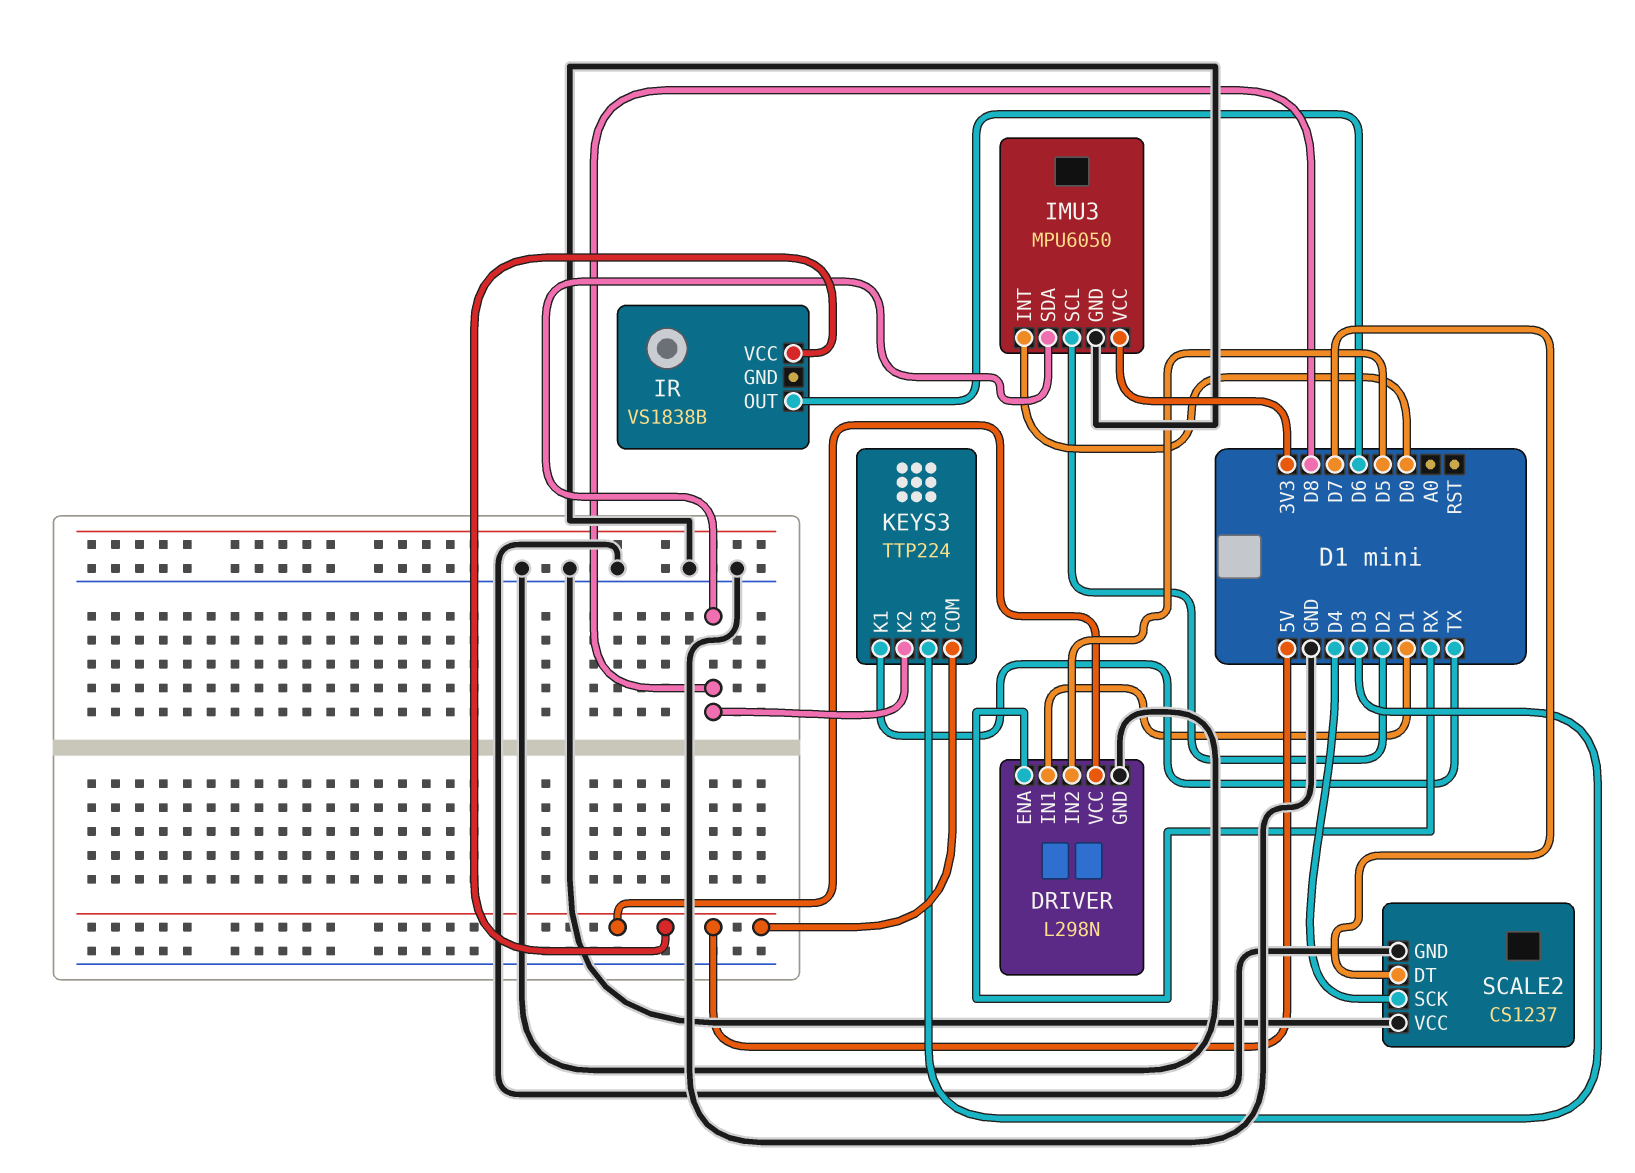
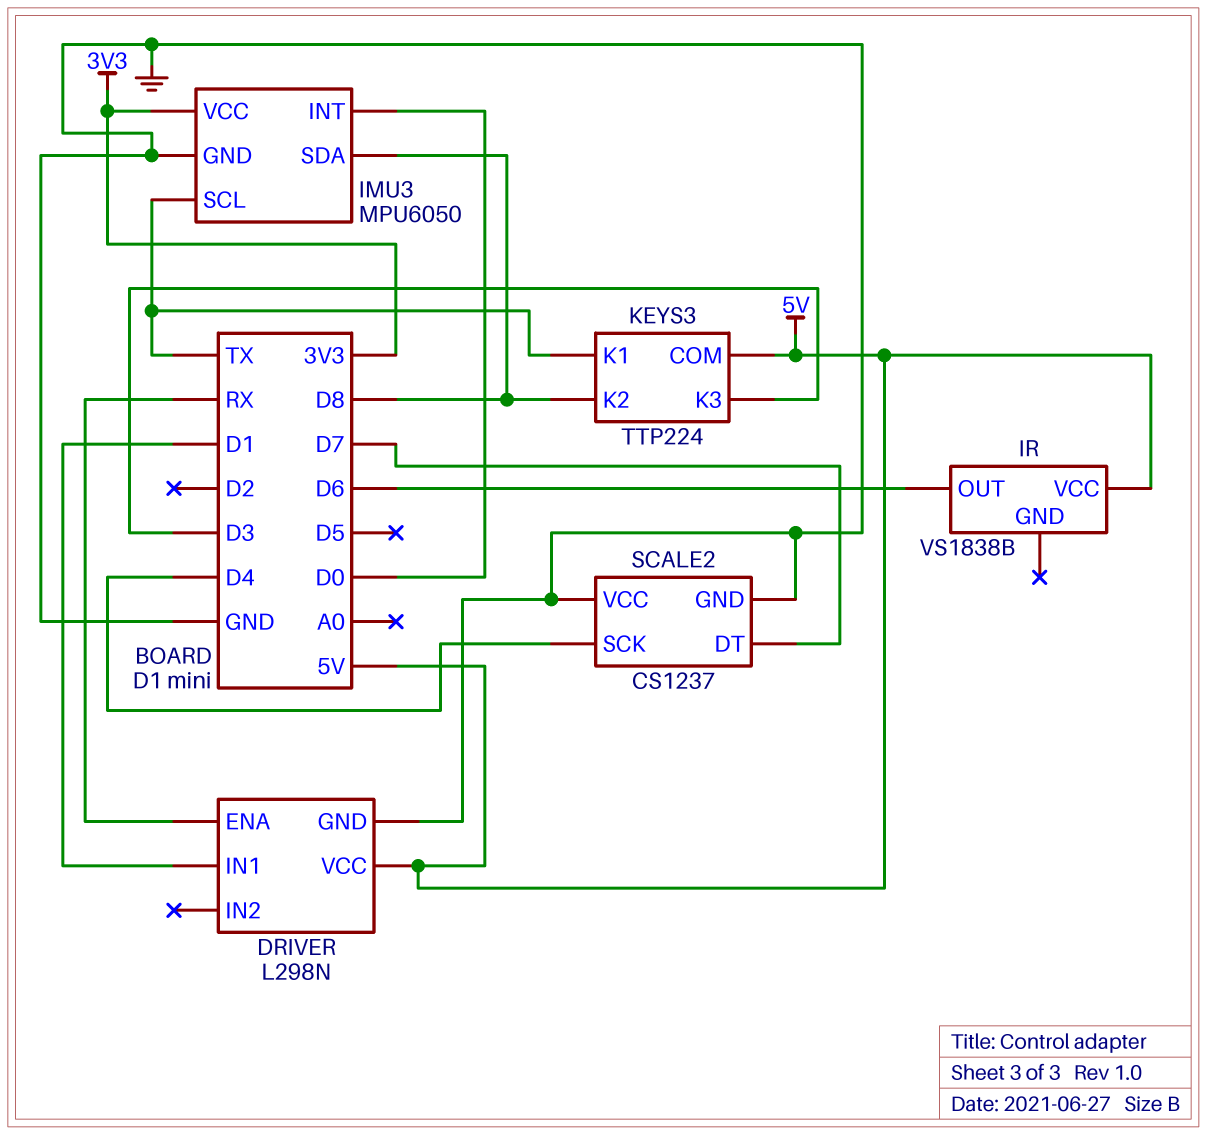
DRIVER pin IN2: D5 -> none
IMU3 pin SCL: D2 -> TX

